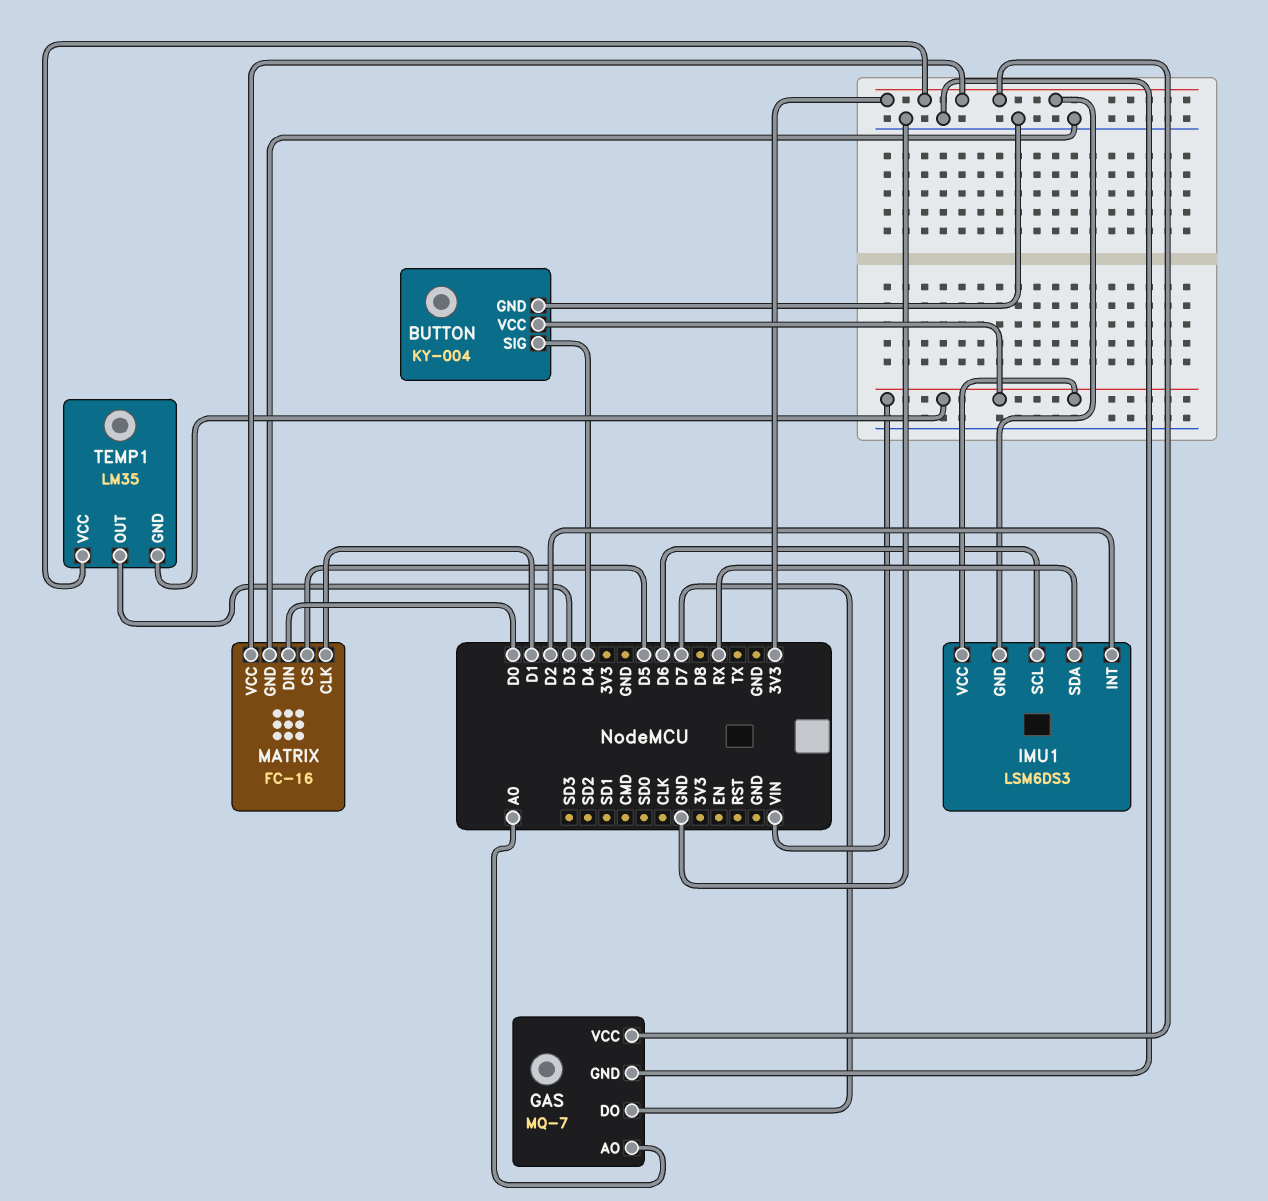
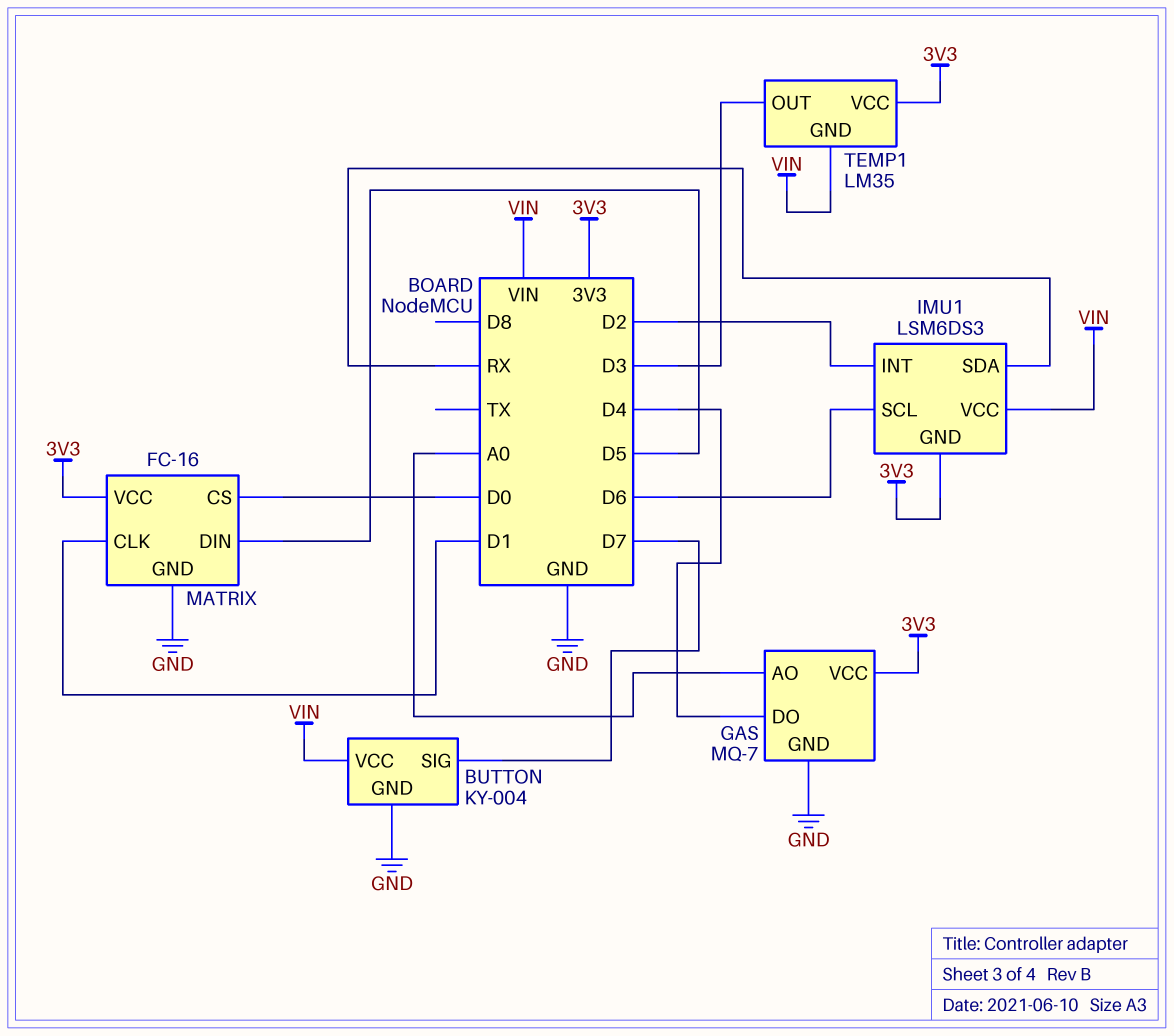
BUTTON pin SIG: D4 -> D7
GAS pin DO: D7 -> D4
MATRIX pin CS: D5 -> D0
MATRIX pin DIN: D0 -> D5

